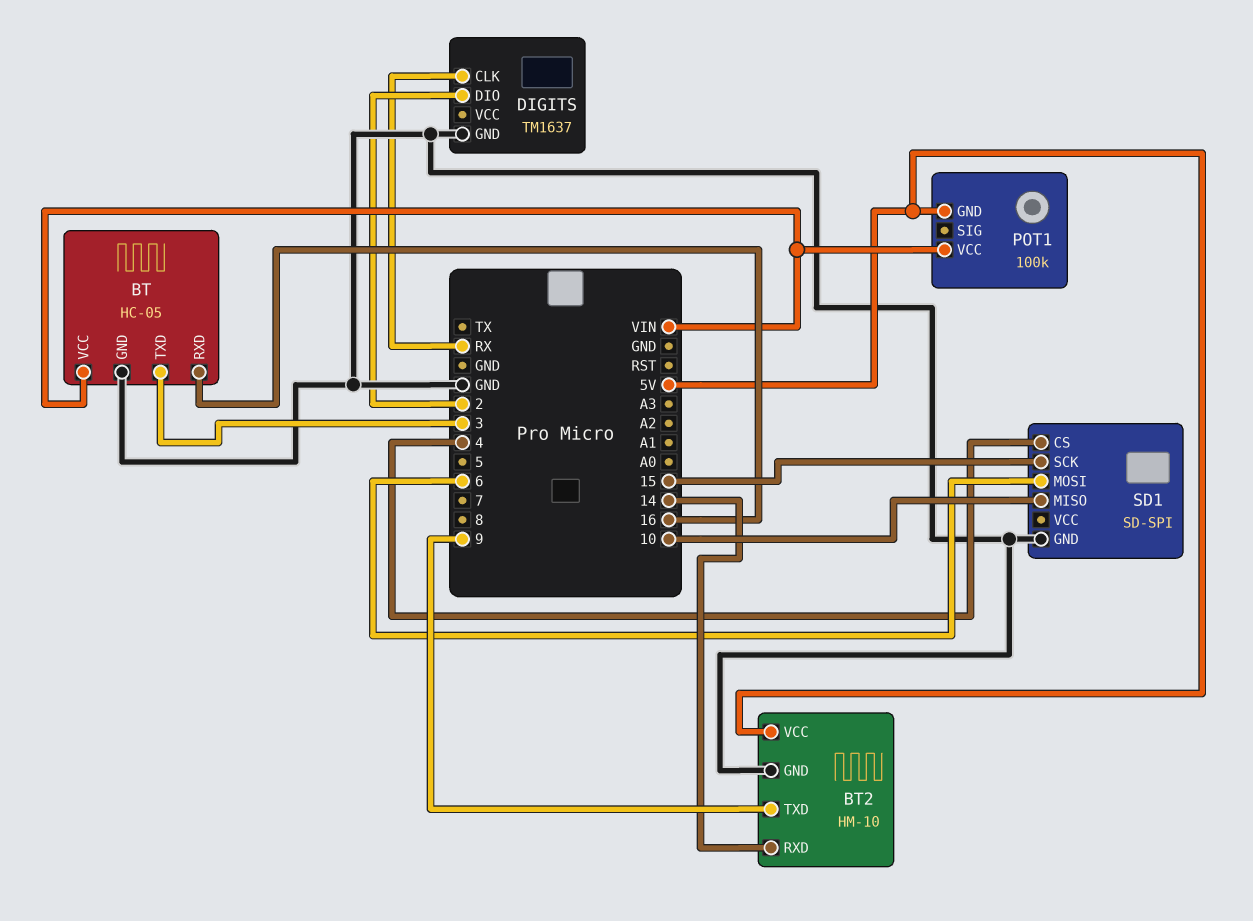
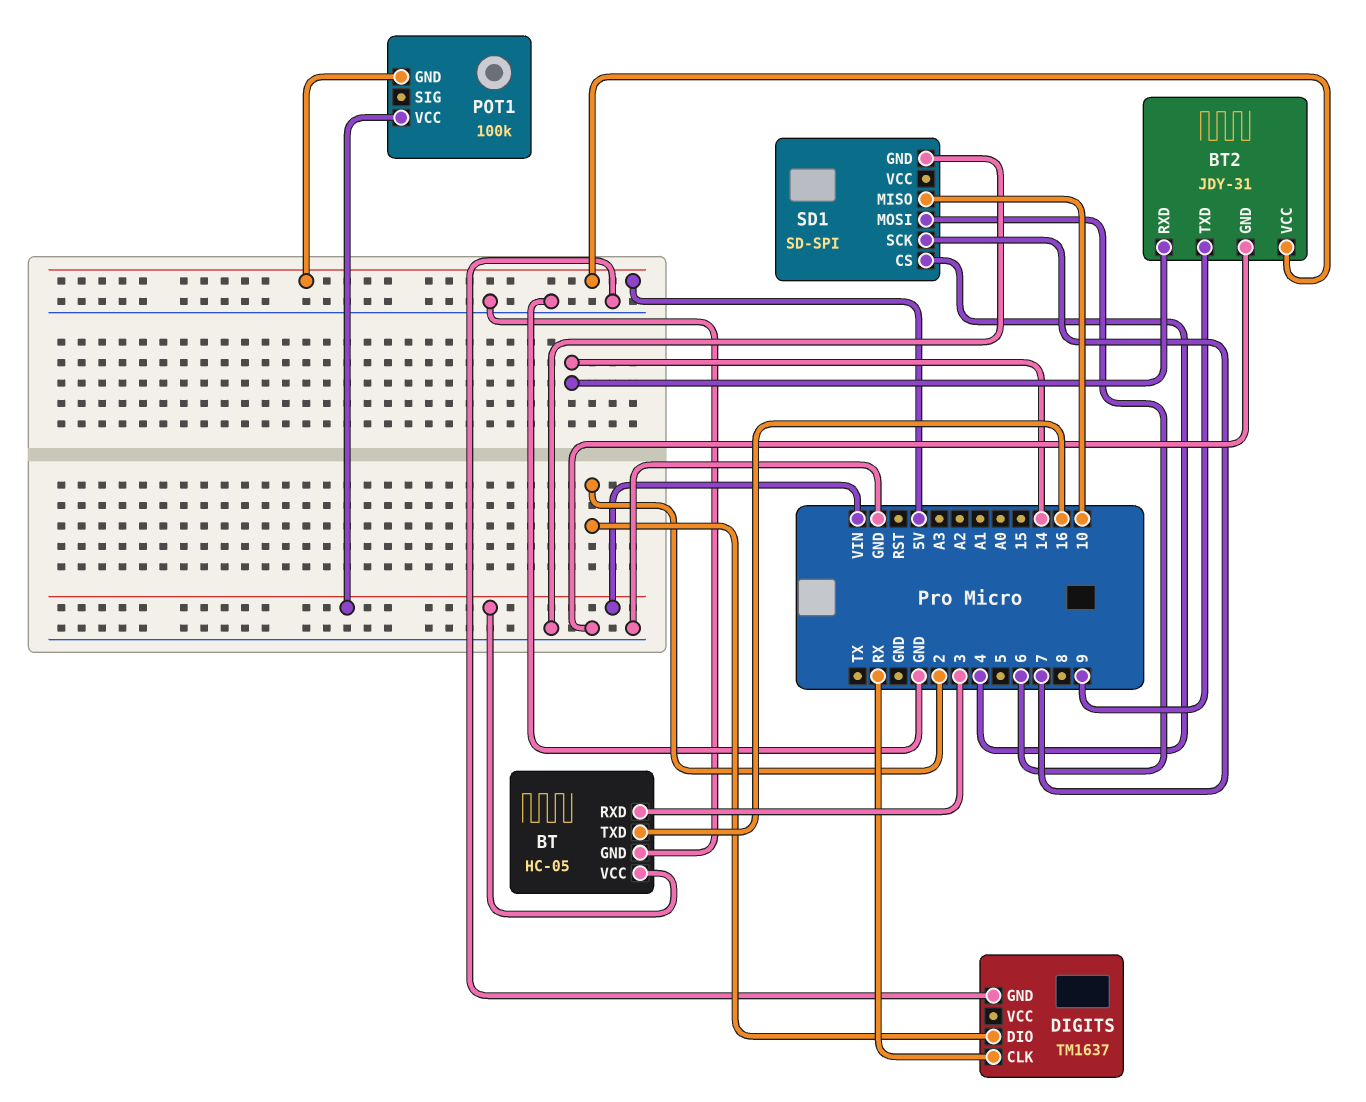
BT pin RXD: 16 -> 3
BT pin TXD: 3 -> 16
BT2: HM-10 -> JDY-31
SD1 pin SCK: 15 -> 7

